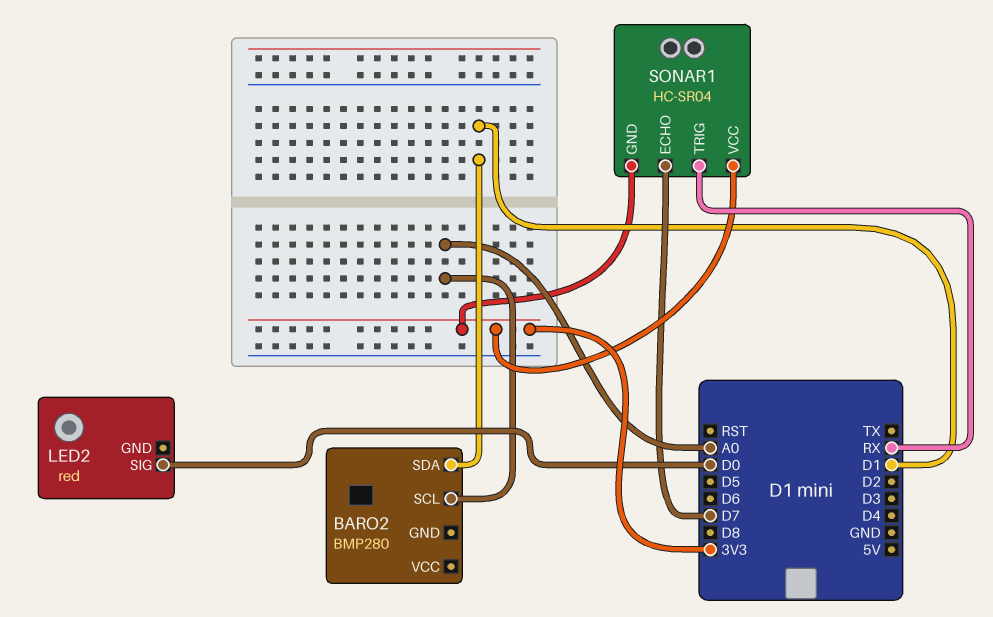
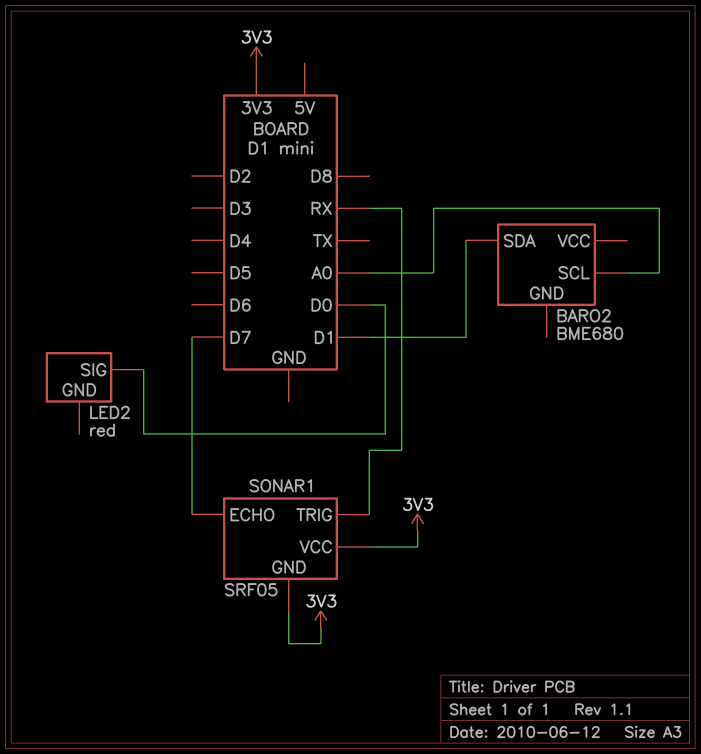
BARO2: BMP280 -> BME680
SONAR1: HC-SR04 -> SRF05

